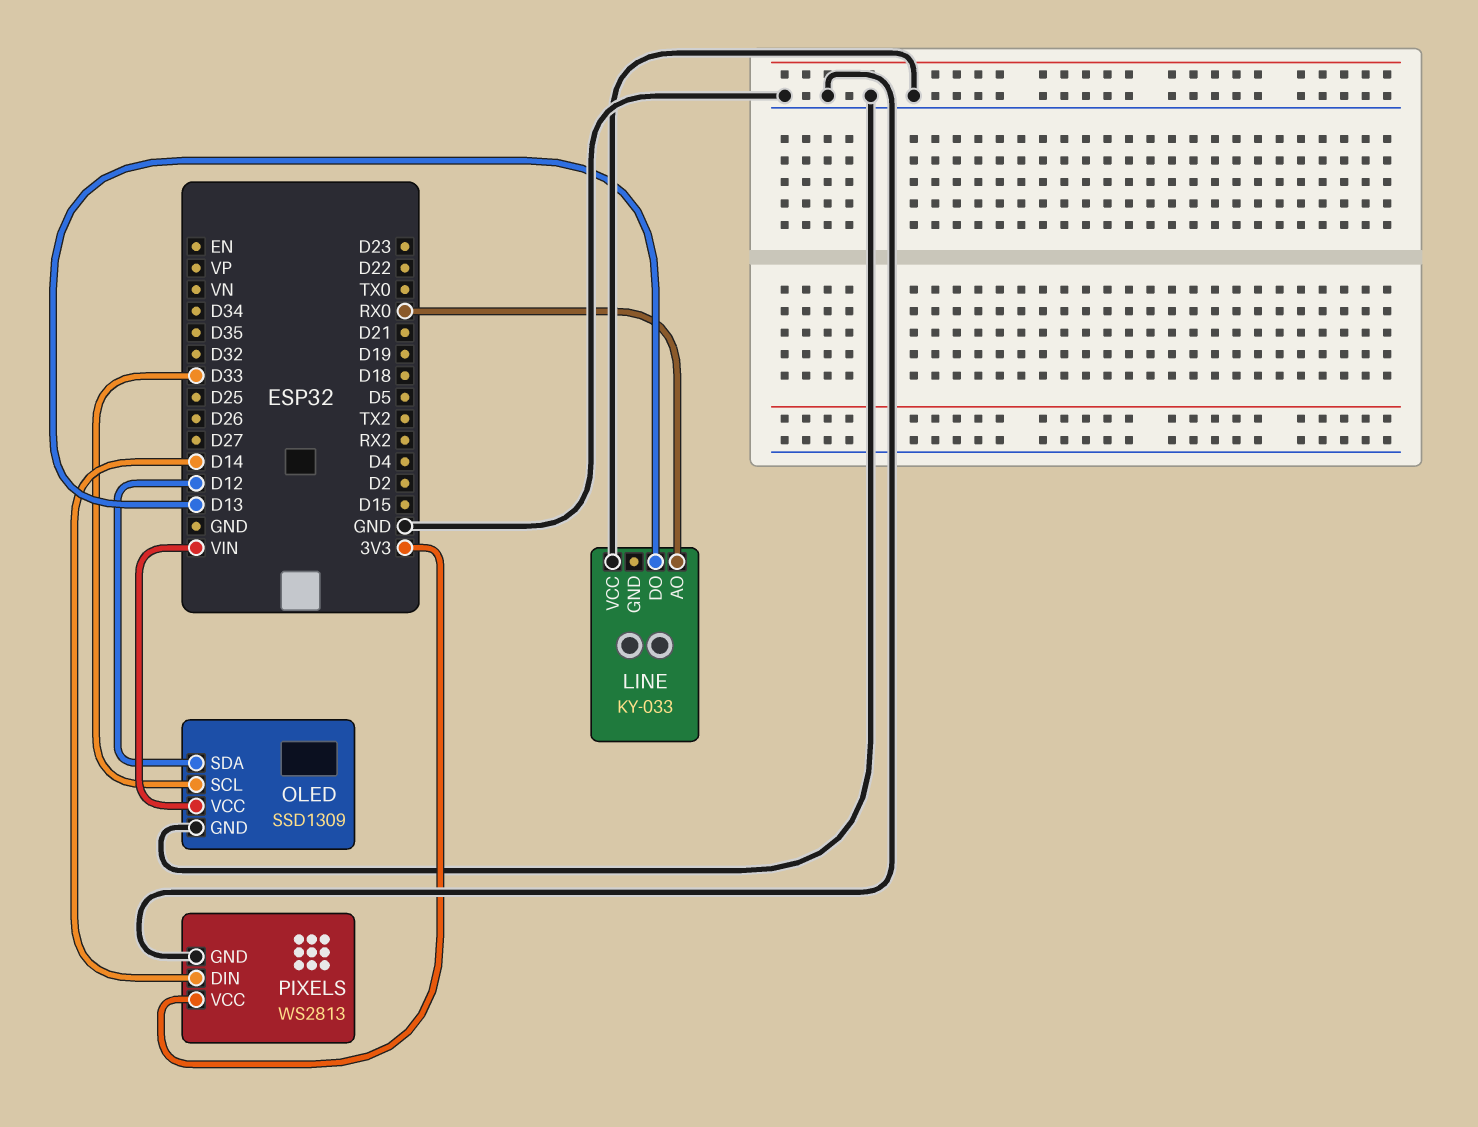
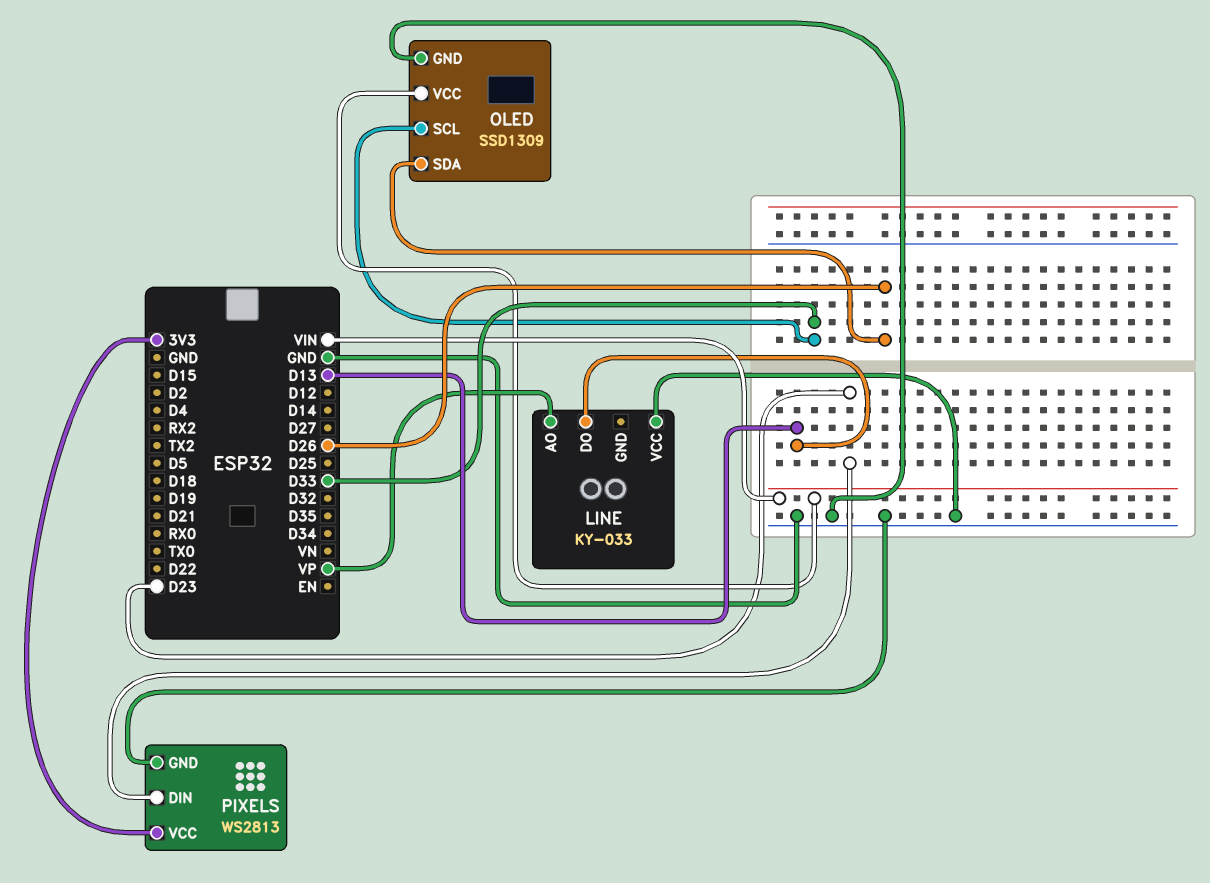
LINE pin AO: RX0 -> VP
OLED pin SDA: D12 -> D26
PIXELS pin DIN: D14 -> D23

